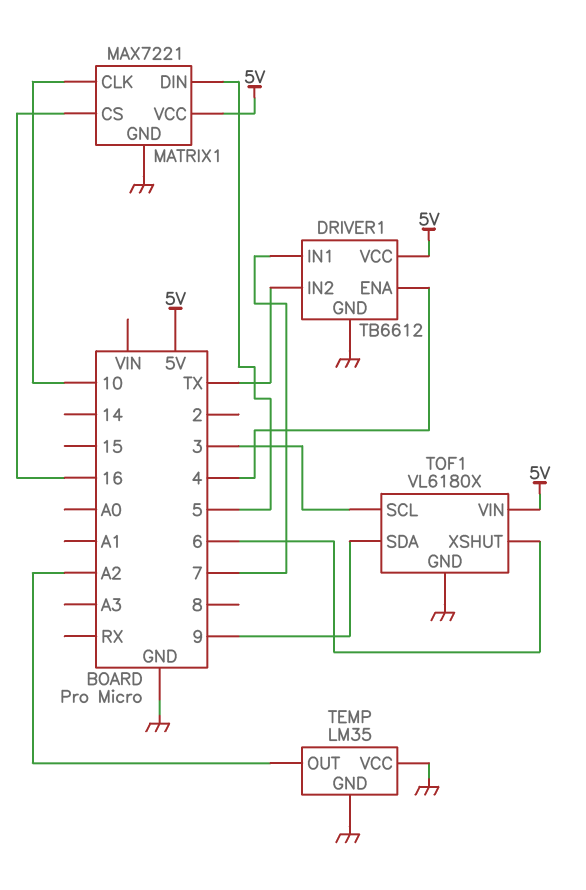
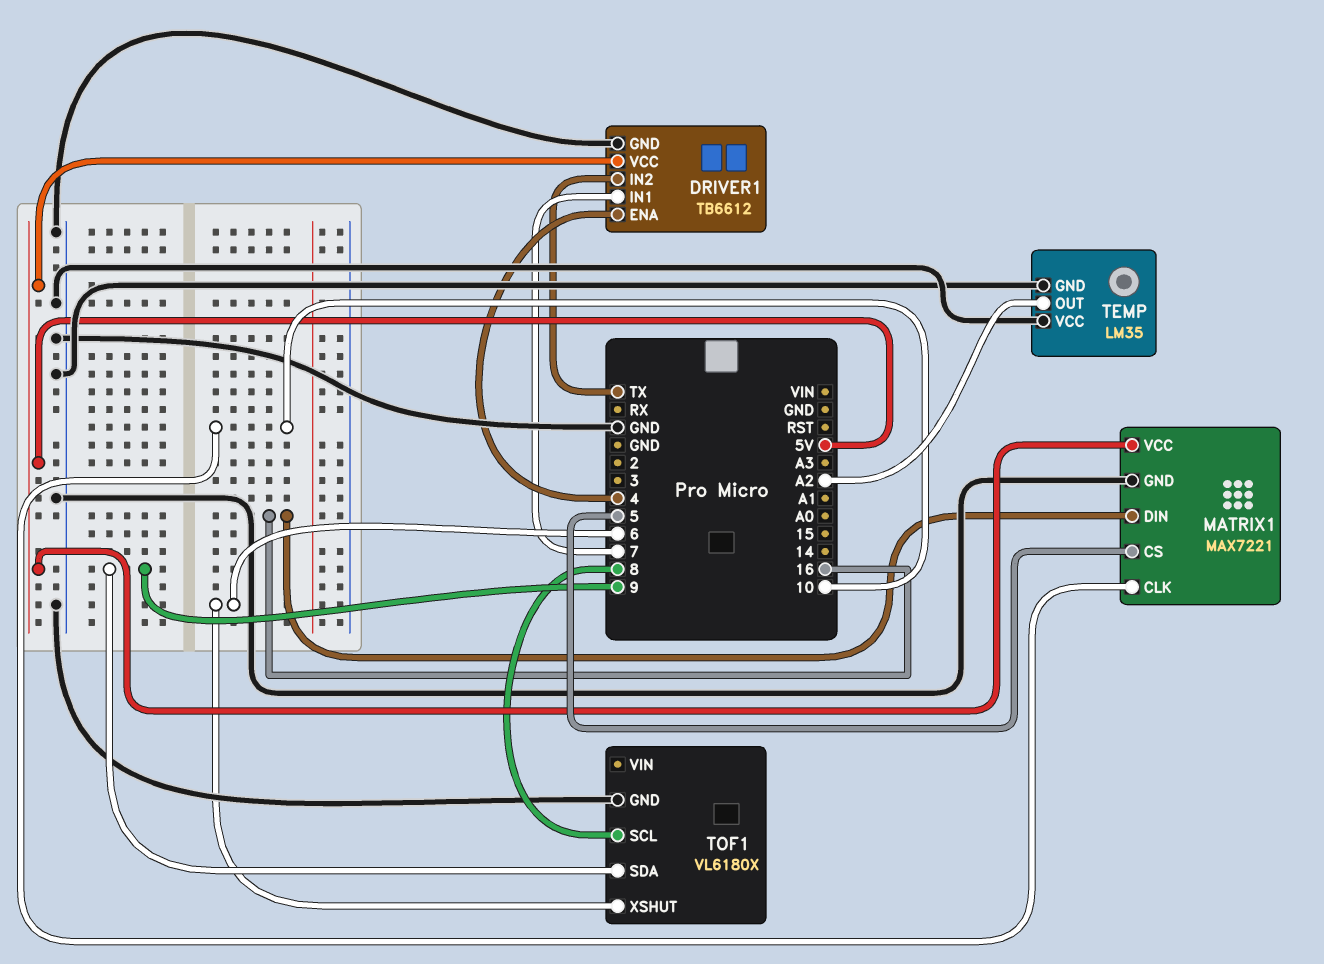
MATRIX1 pin CS: 16 -> 5
MATRIX1 pin DIN: 5 -> 16
TOF1 pin SCL: 3 -> 8
TOF1 pin VIN: 5V -> none

